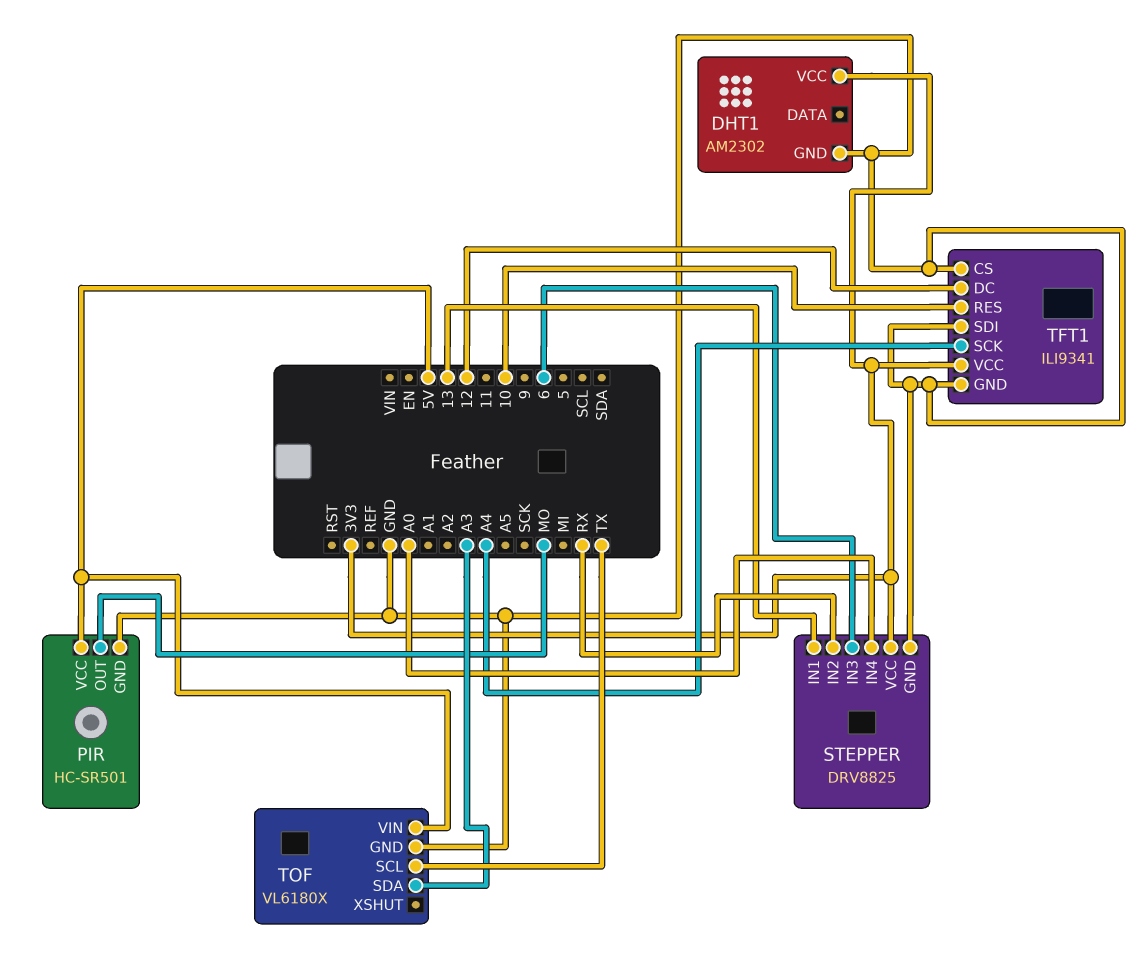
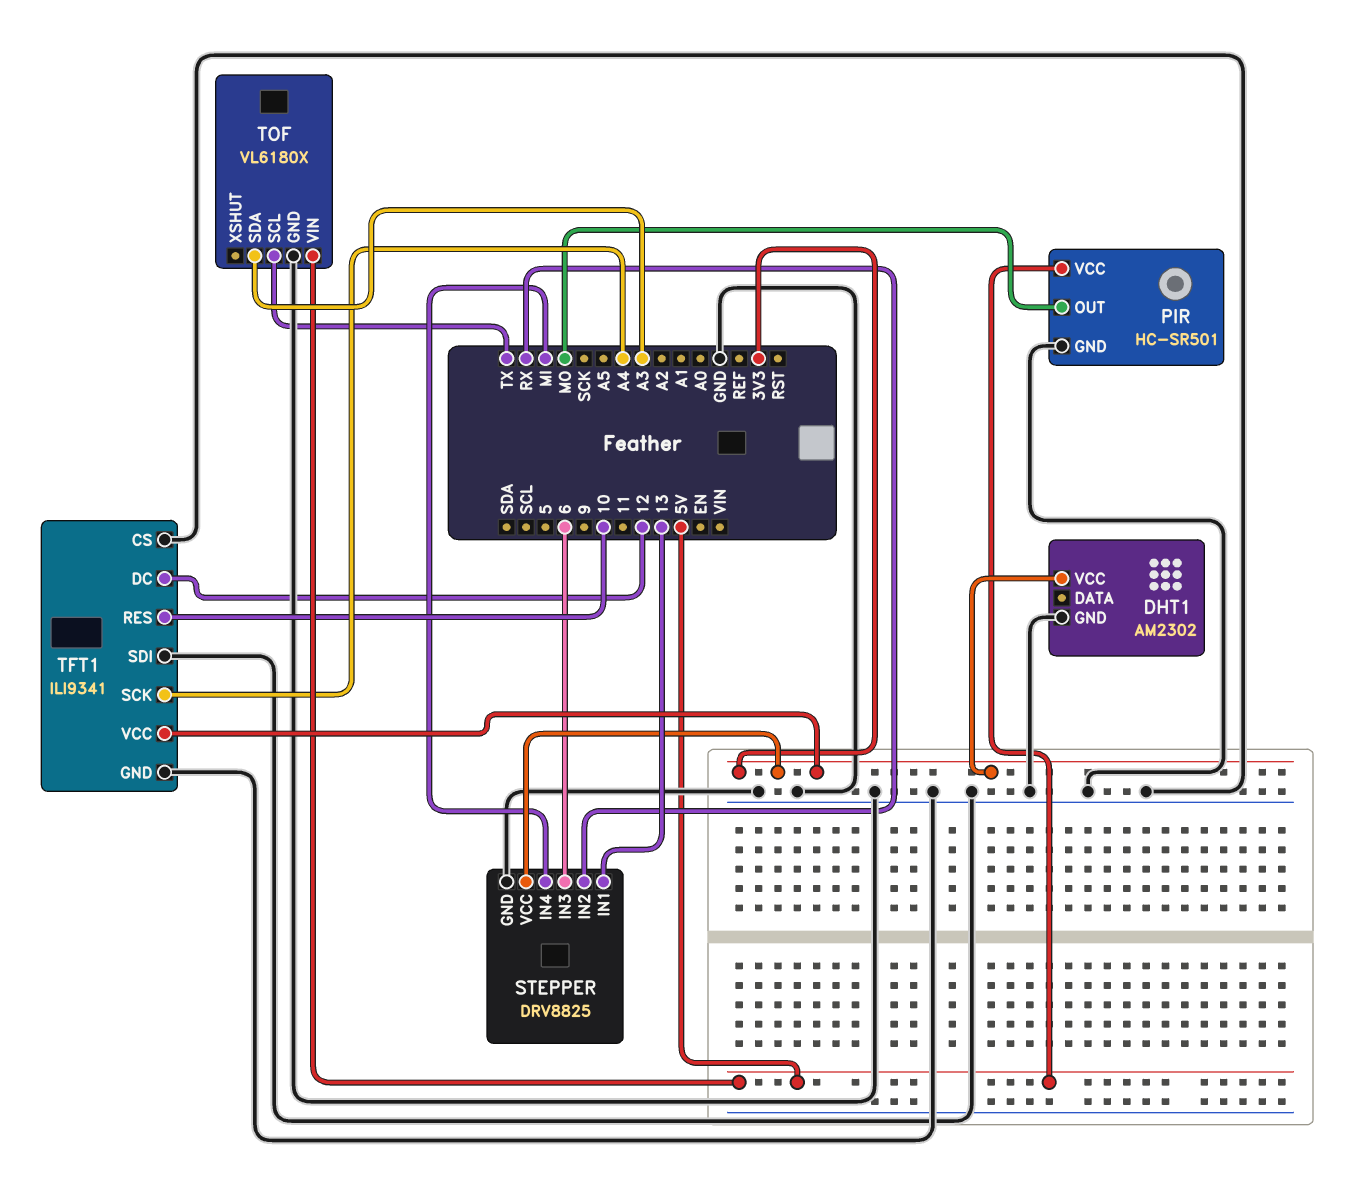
STEPPER pin IN4: A0 -> MI

